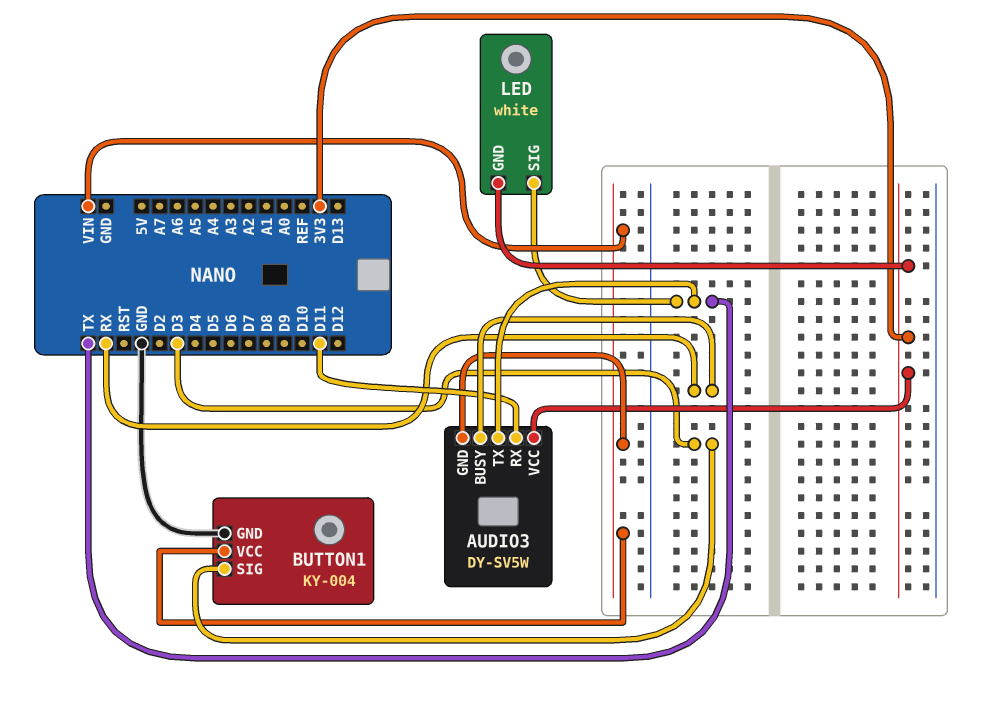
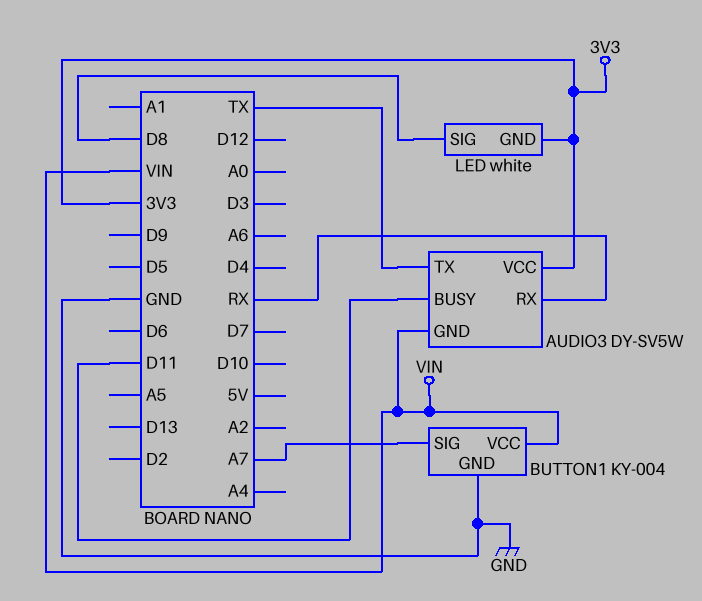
AUDIO3 pin BUSY: RX -> D11
AUDIO3 pin RX: D11 -> RX
BUTTON1 pin SIG: D3 -> A7
LED pin SIG: TX -> D8

